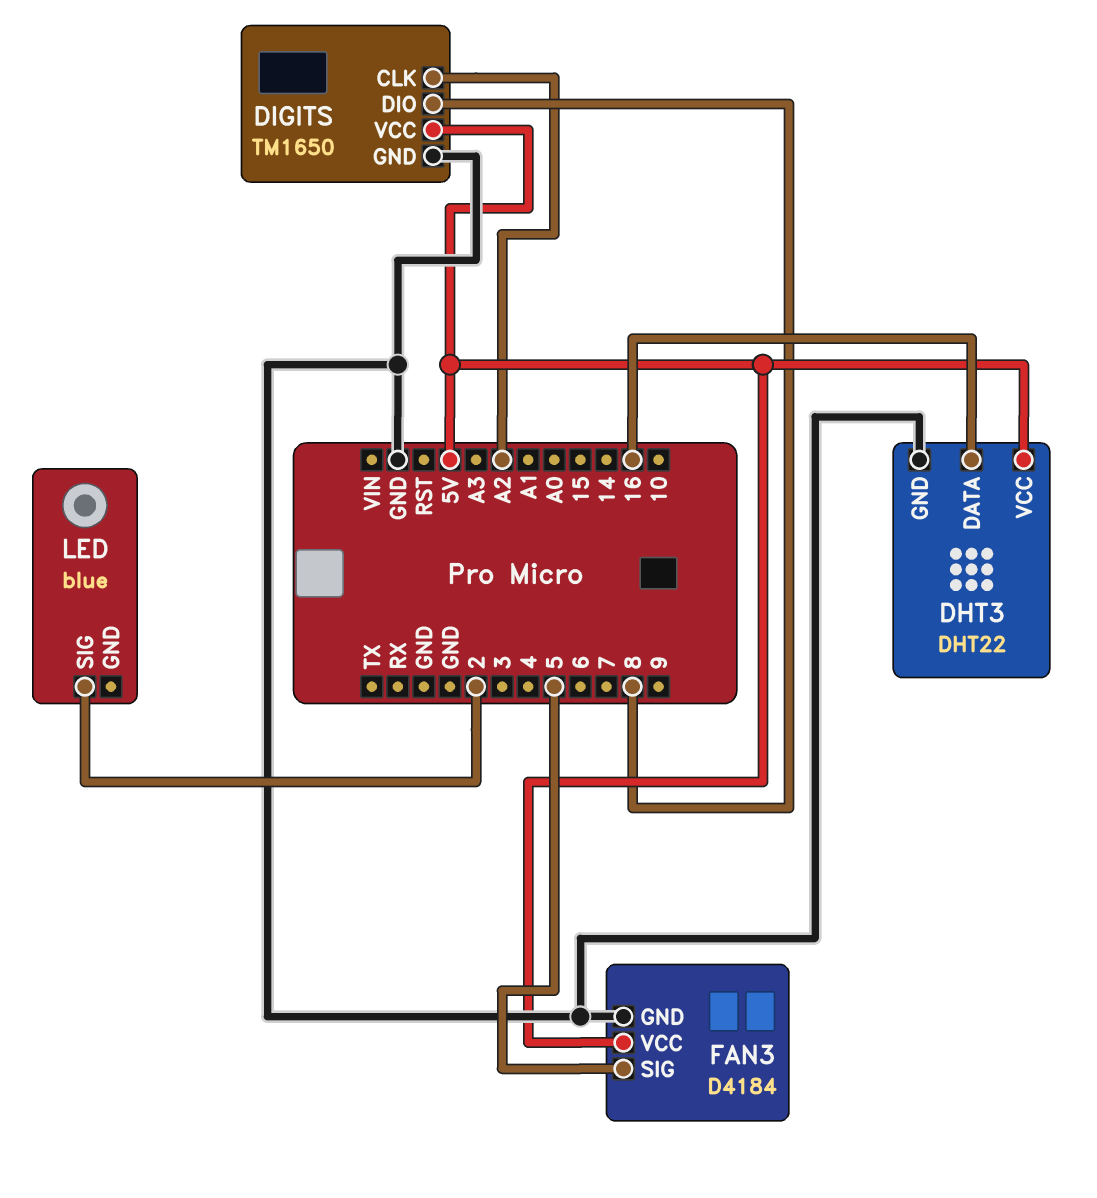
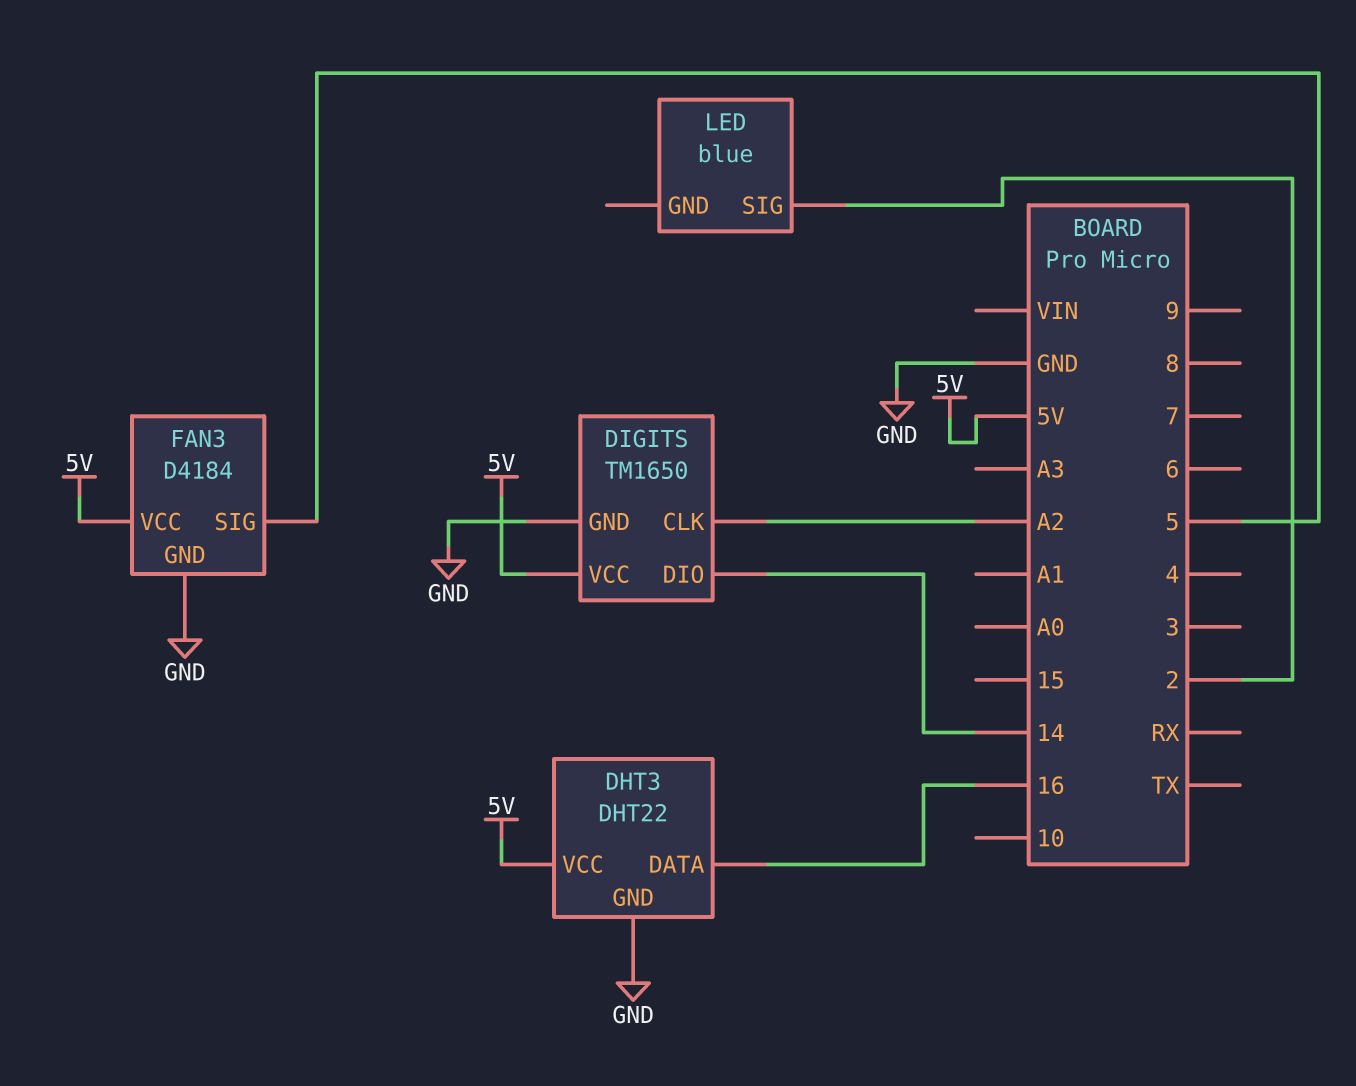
DIGITS pin DIO: 8 -> 14

